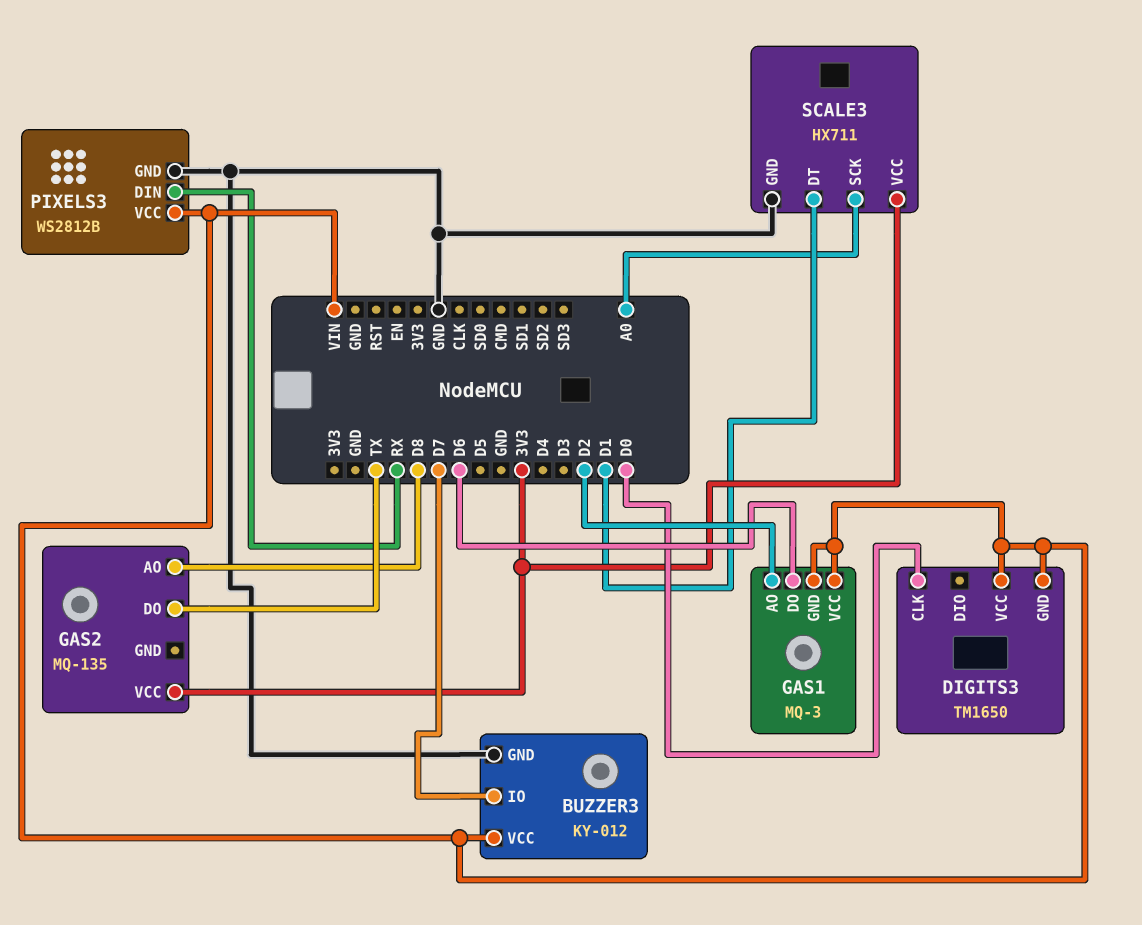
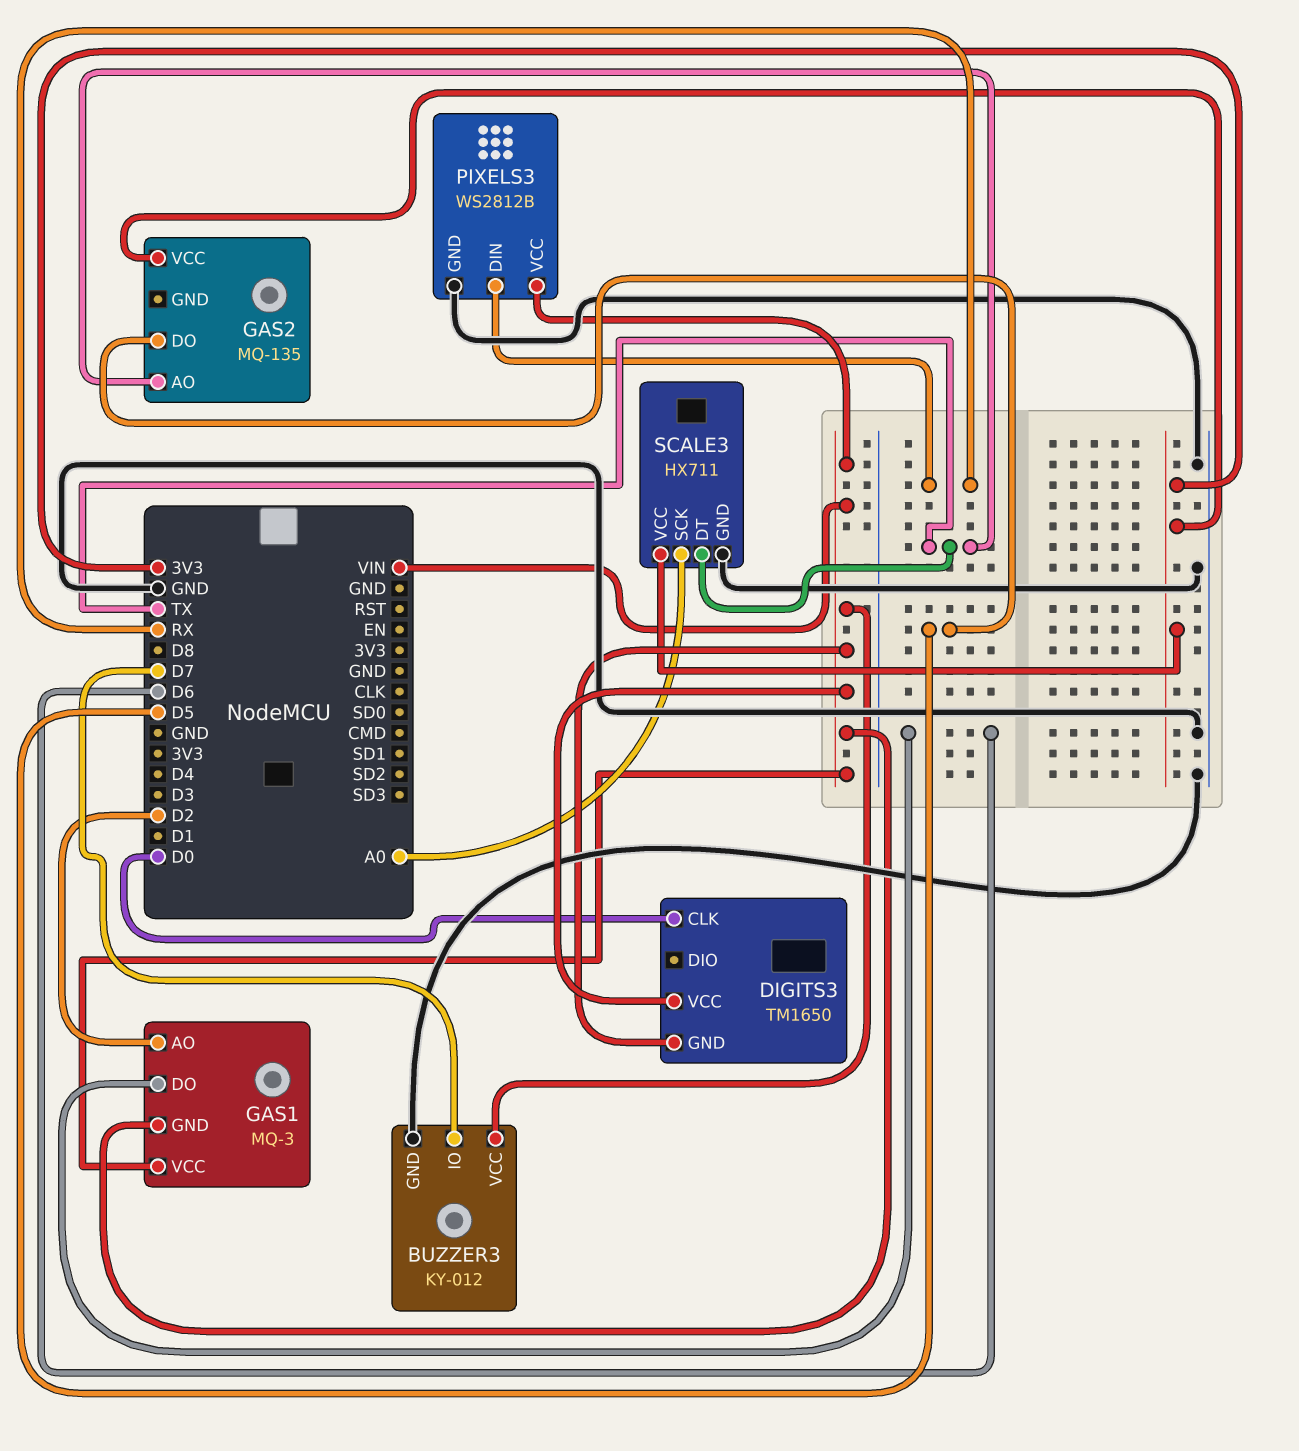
GAS2 pin AO: D8 -> TX
GAS2 pin DO: TX -> D5
SCALE3 pin DT: D1 -> TX

